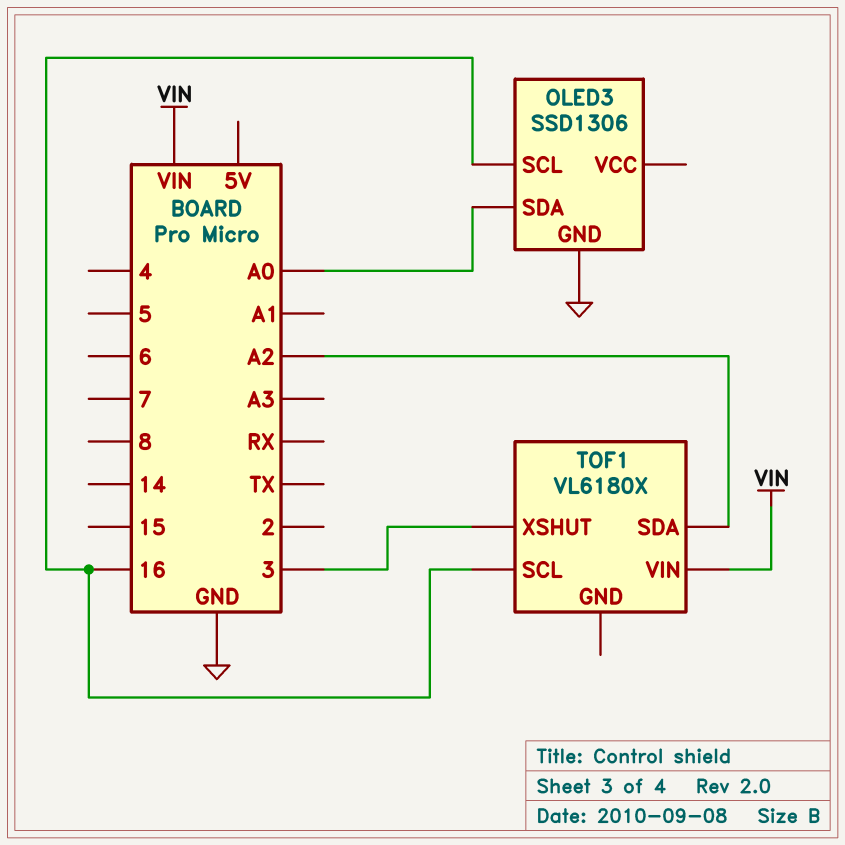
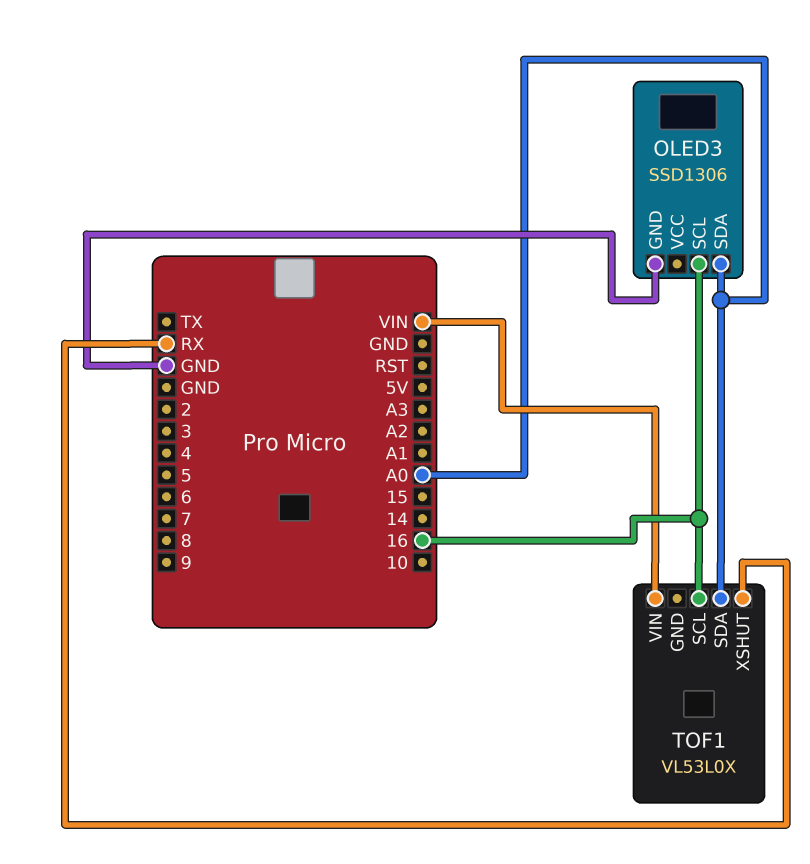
TOF1: VL6180X -> VL53L0X
TOF1 pin SDA: A2 -> A0
TOF1 pin XSHUT: 3 -> RX

